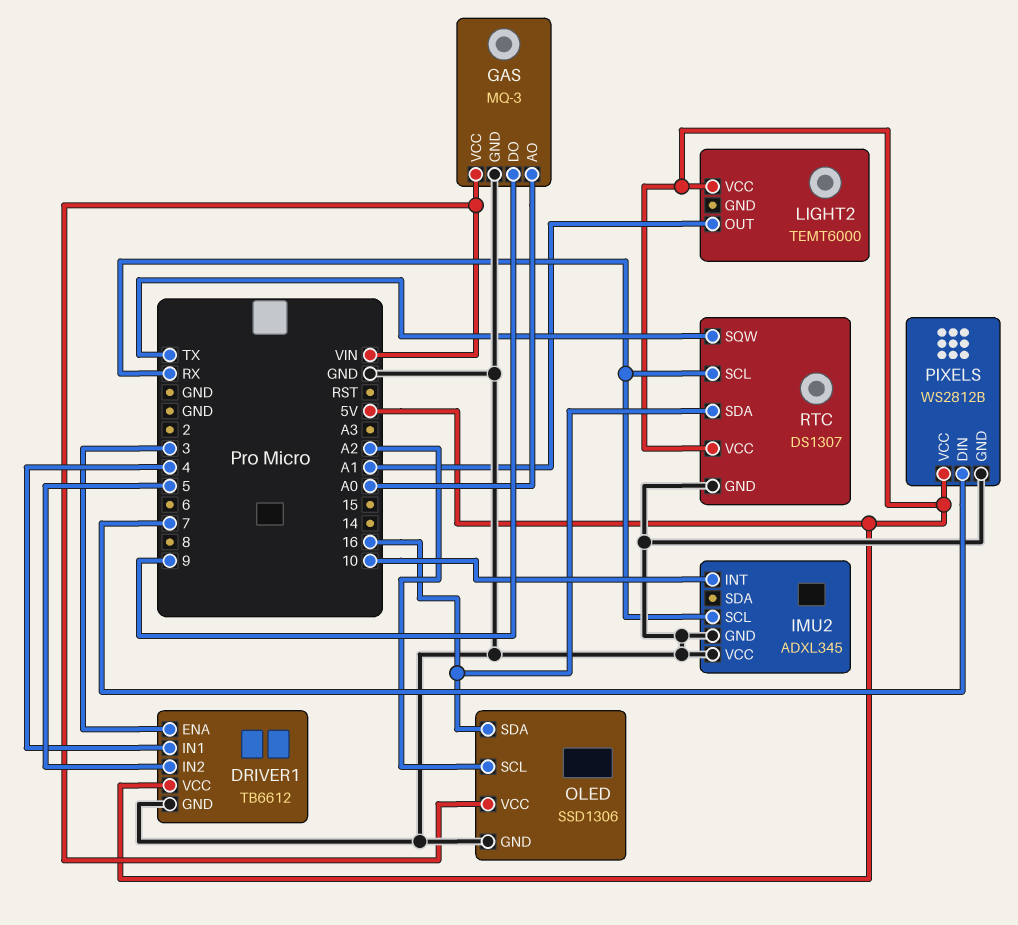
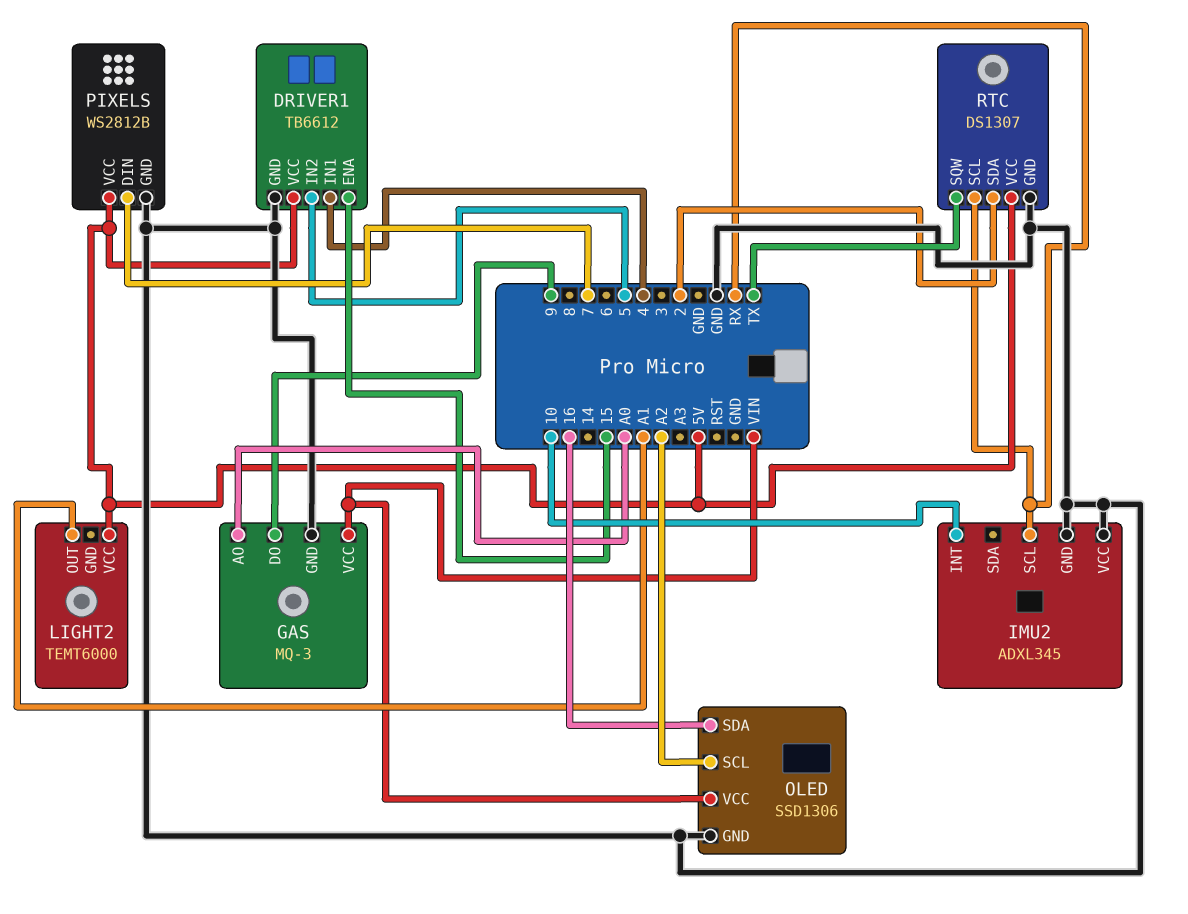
DRIVER1 pin ENA: 3 -> 15
RTC pin SDA: 16 -> 2

